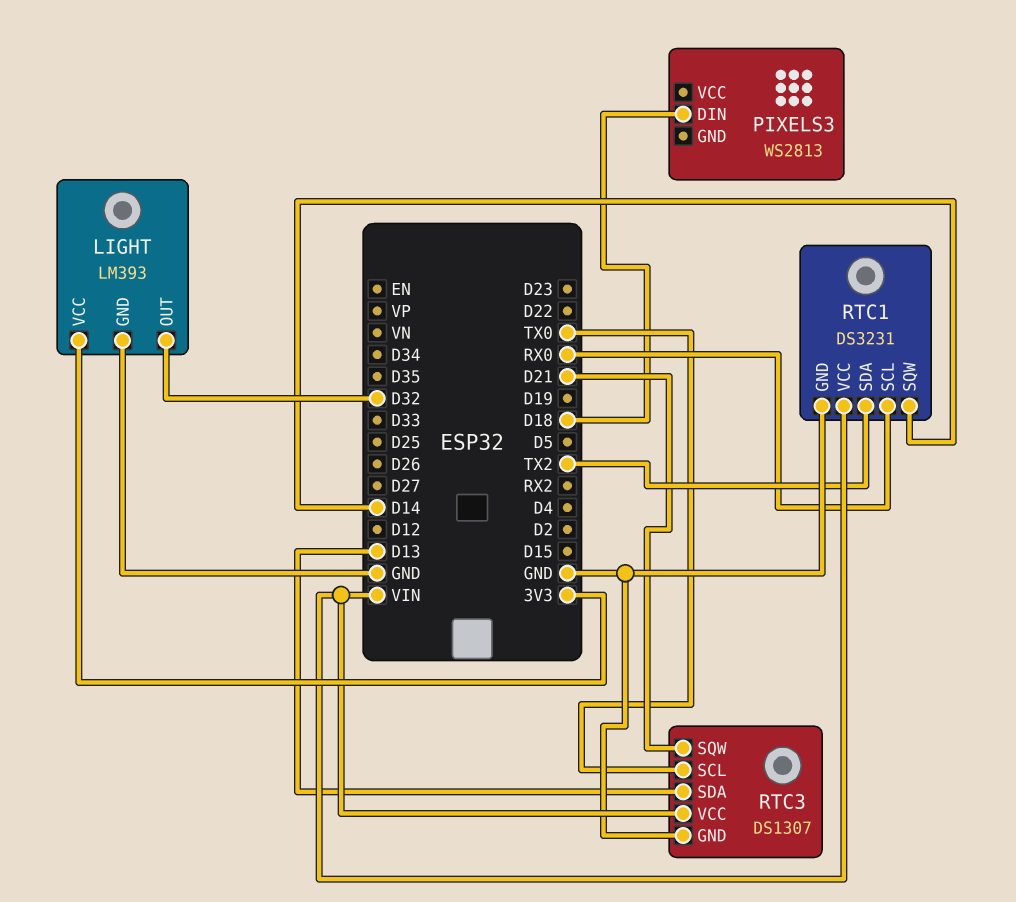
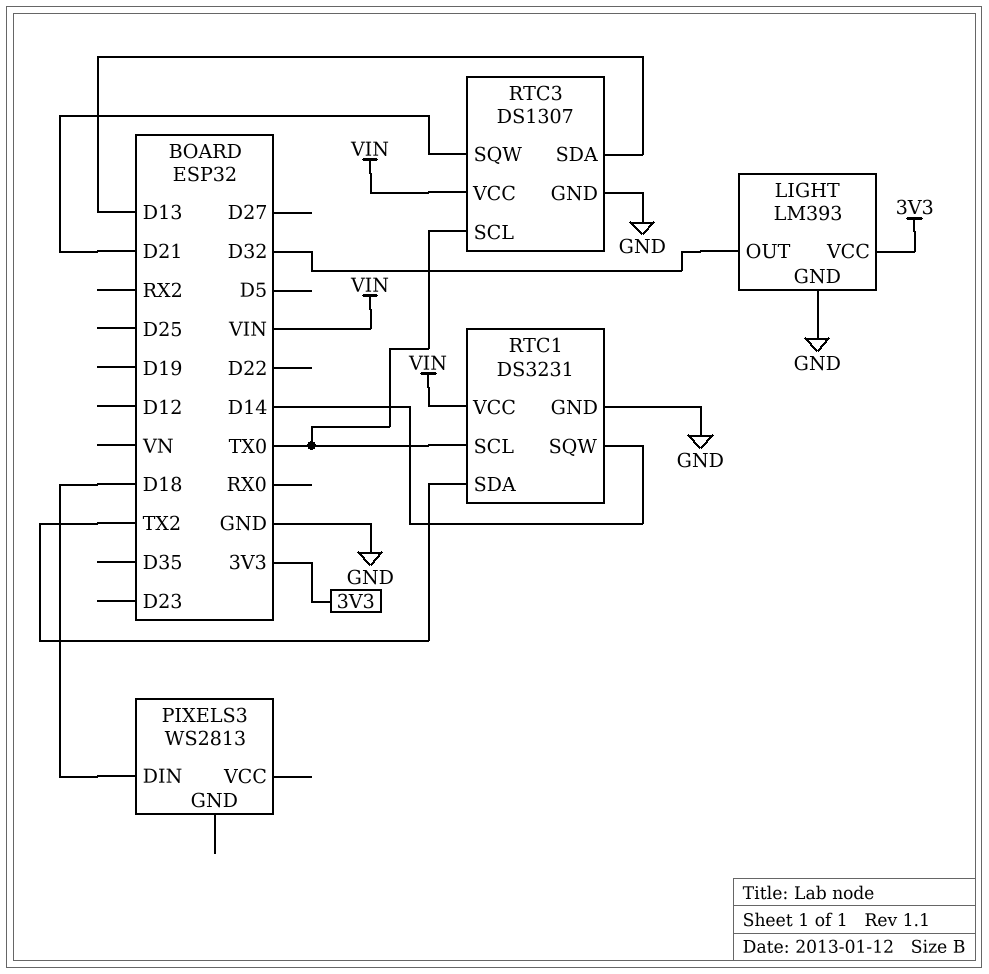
RTC1 pin SCL: RX0 -> TX0

